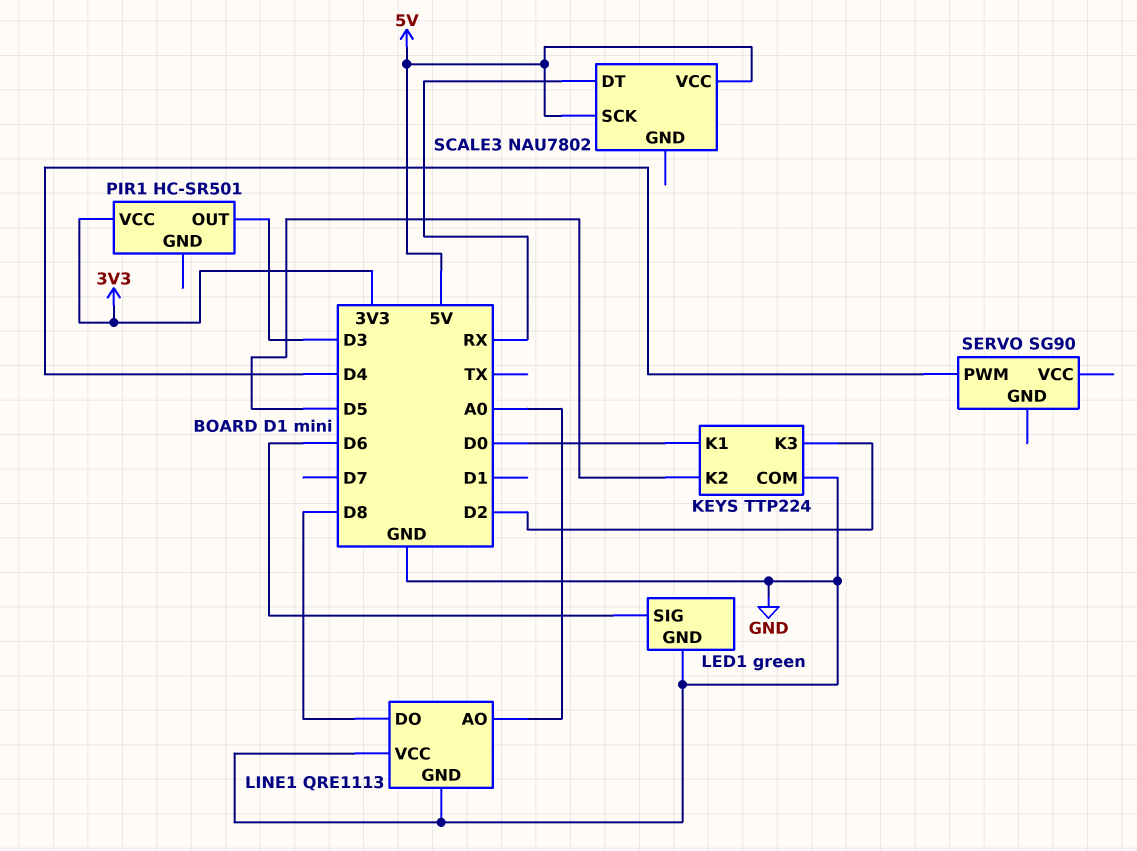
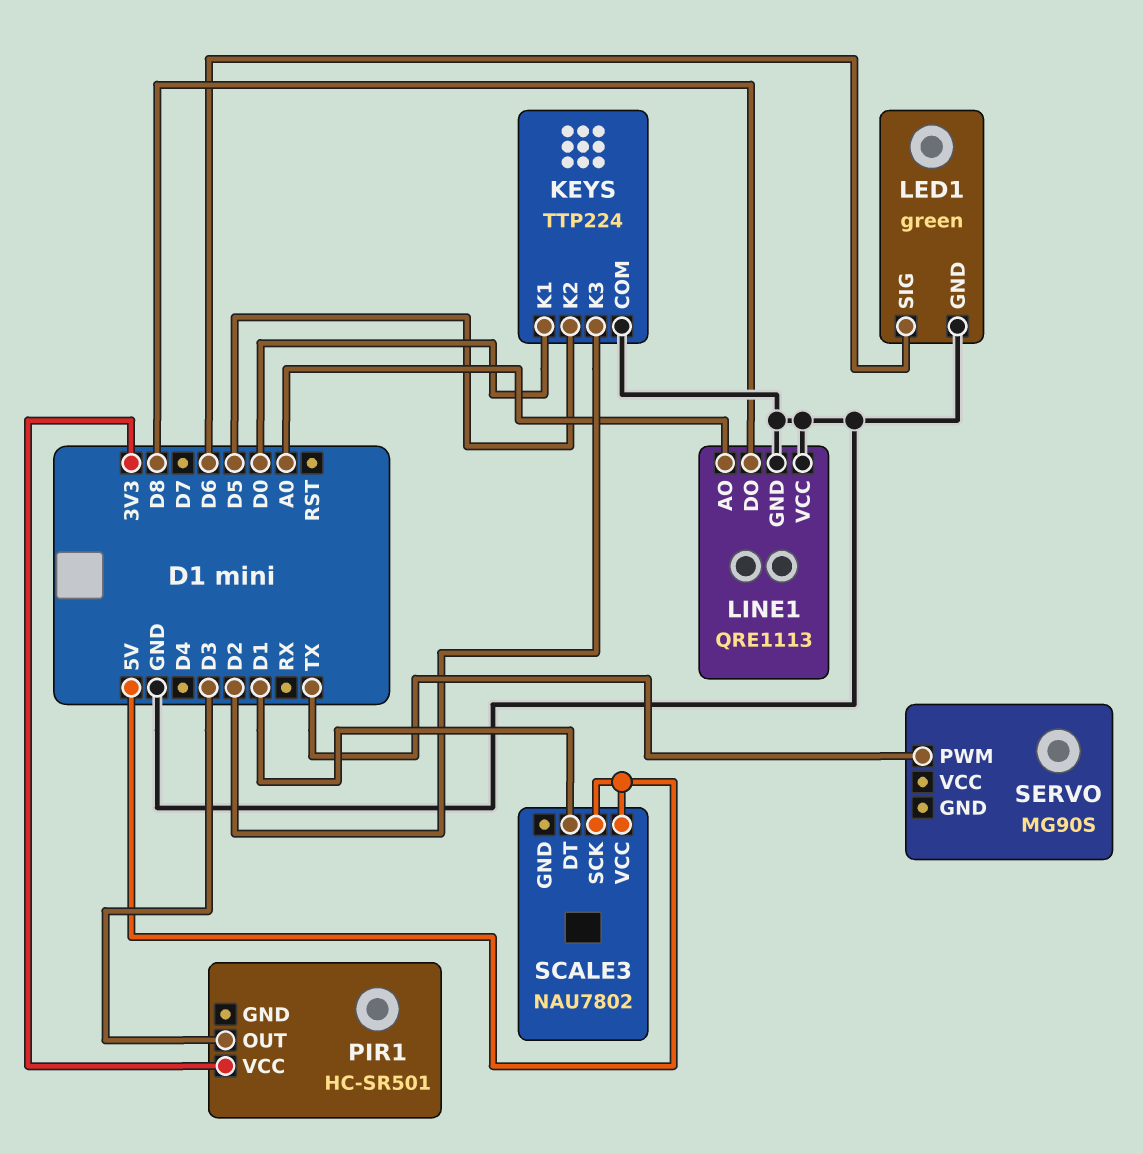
SCALE3 pin DT: RX -> D1
SERVO: SG90 -> MG90S
SERVO pin PWM: D4 -> TX

